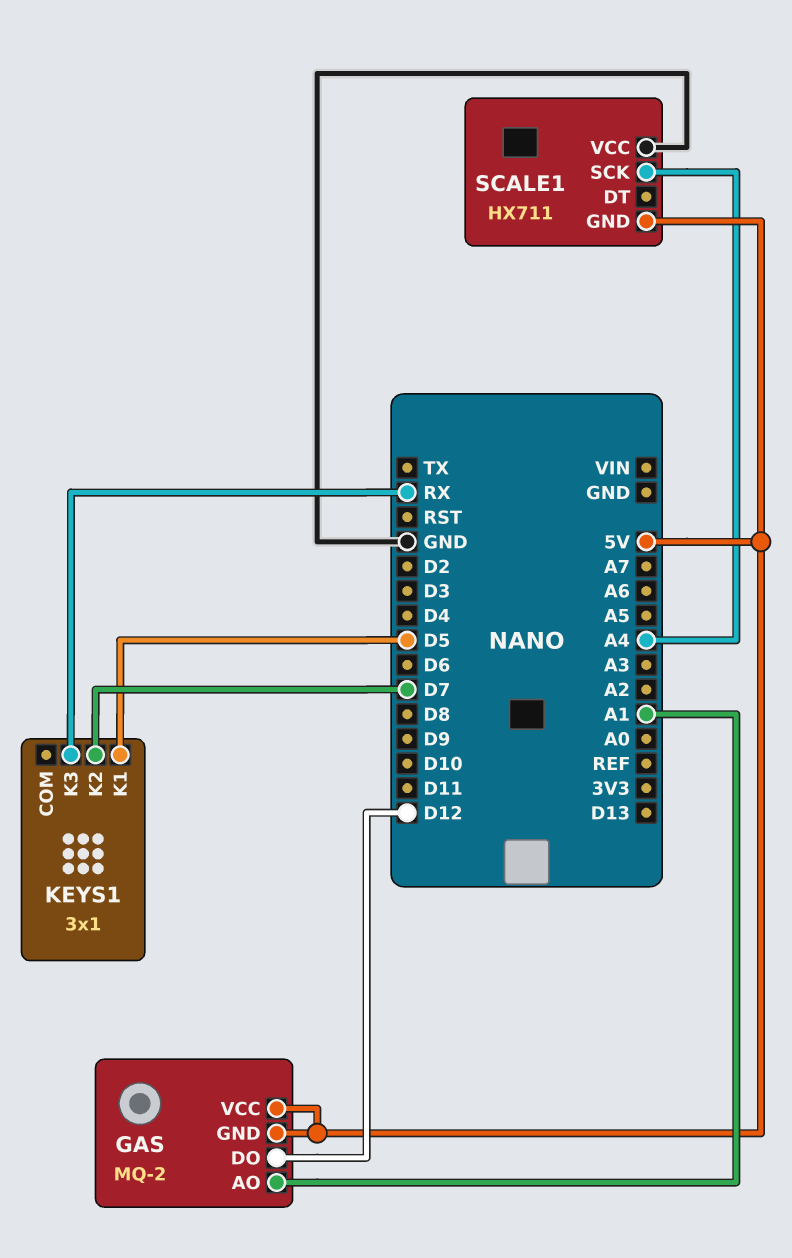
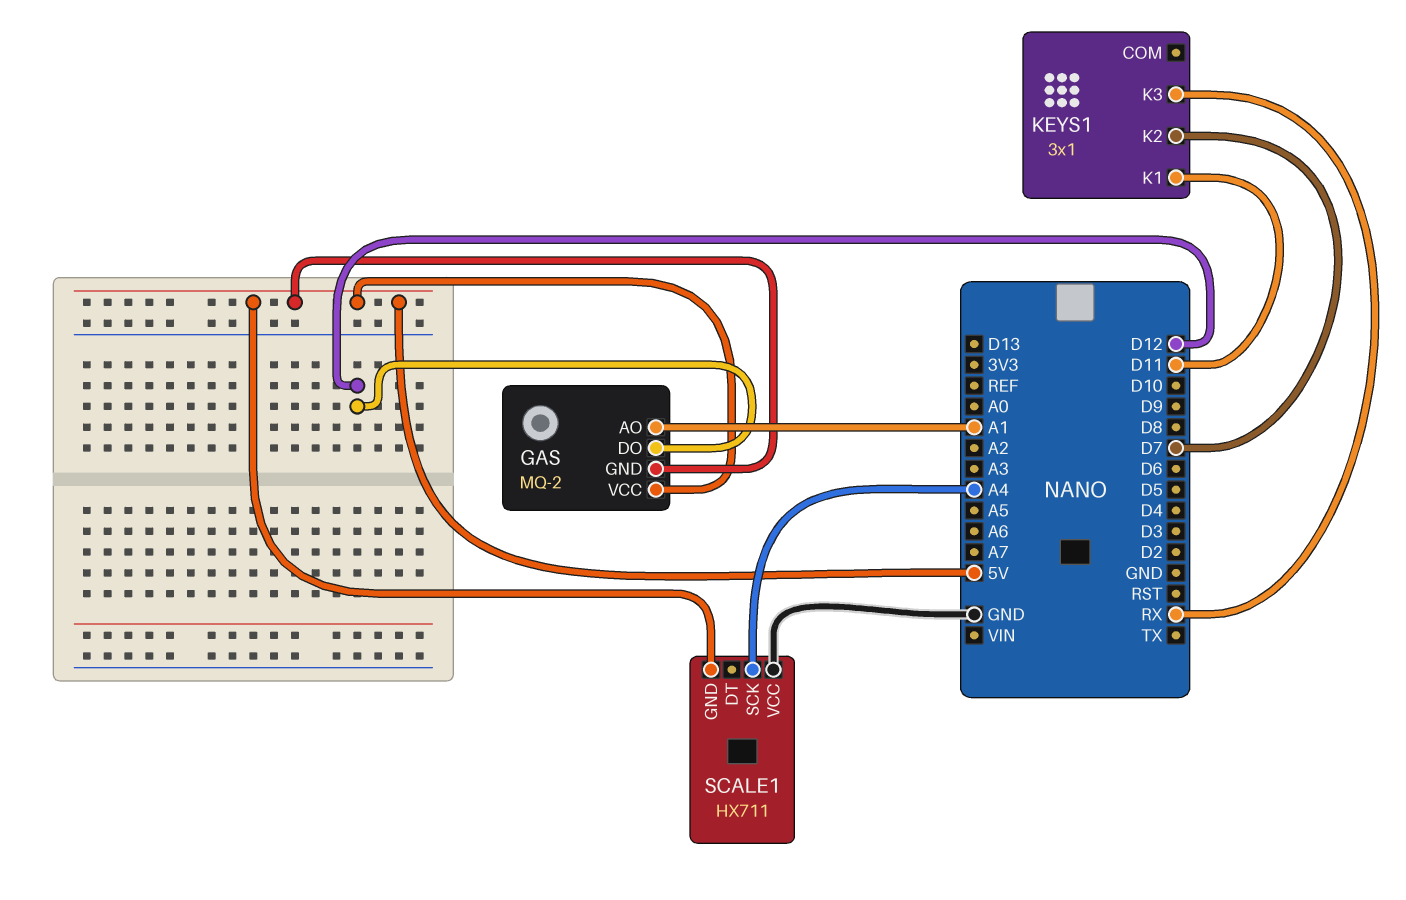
KEYS1 pin K1: D5 -> D11

